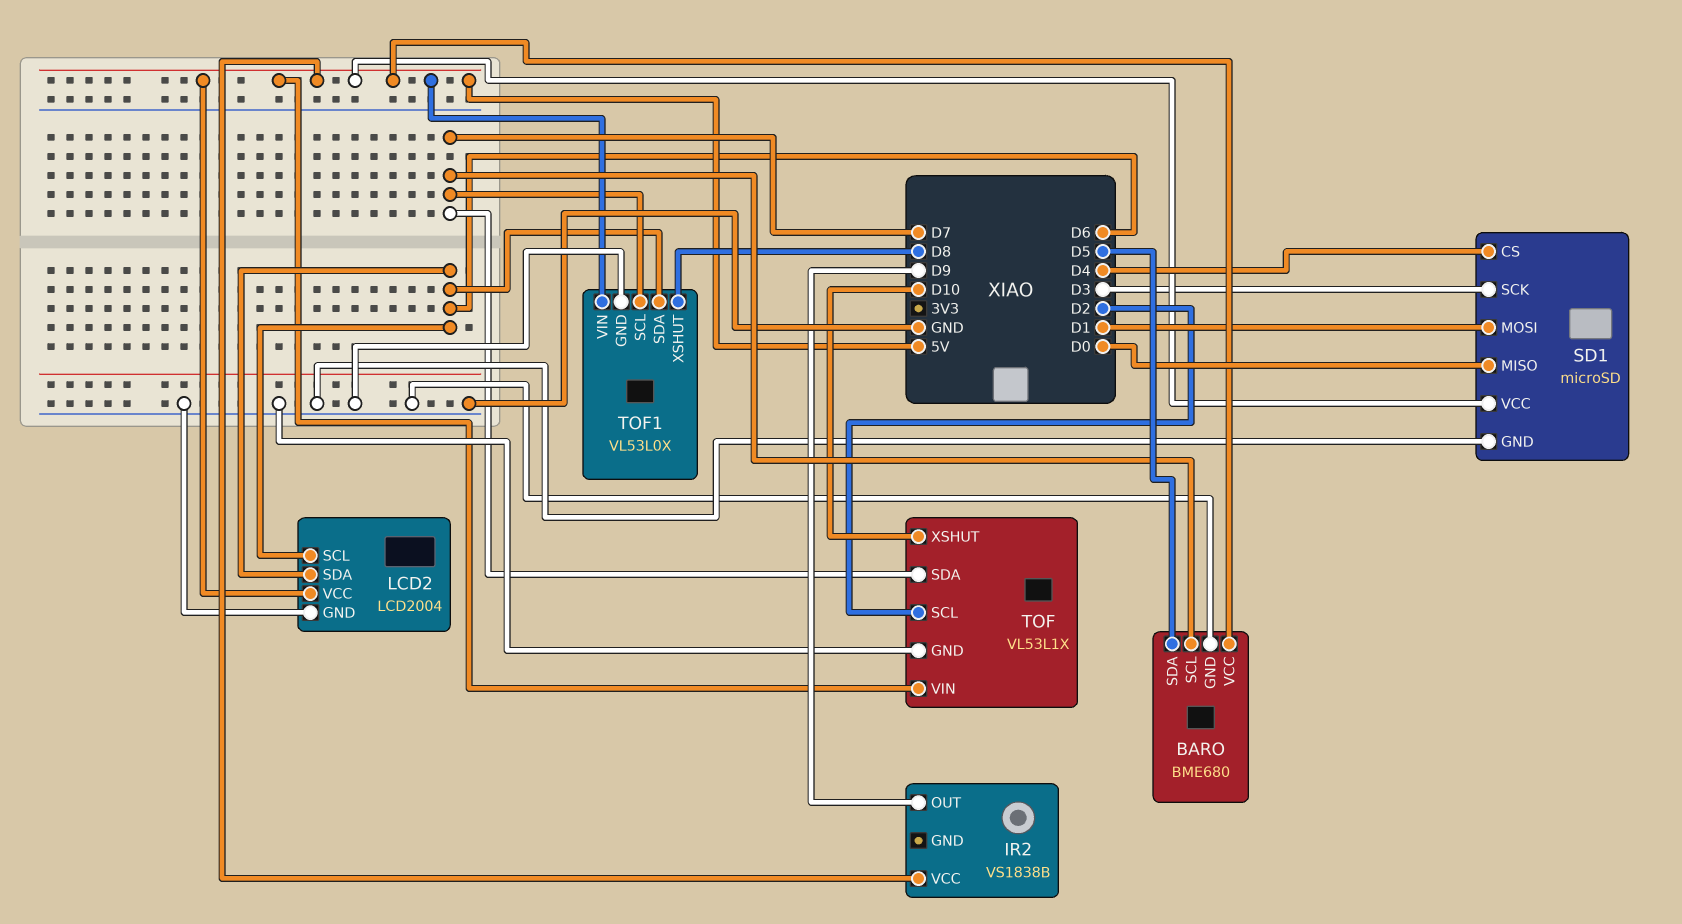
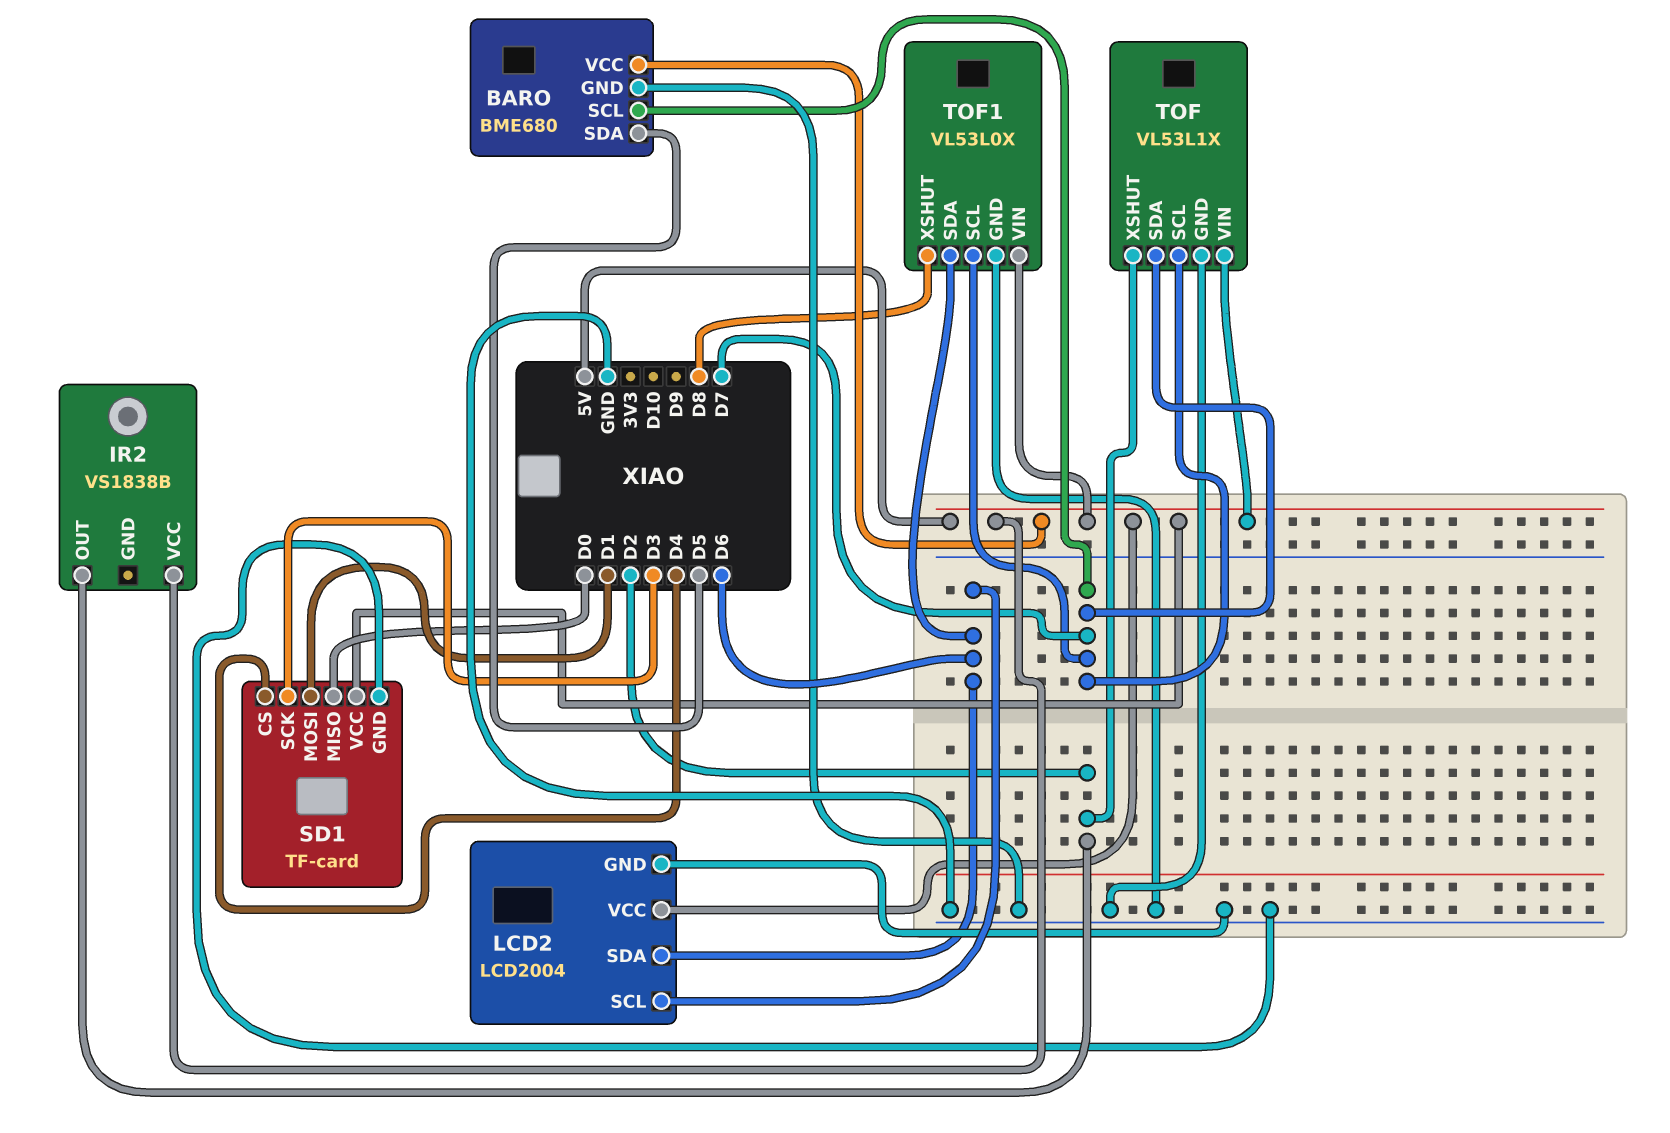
IR2 pin OUT: D9 -> D2
SD1: microSD -> TF-card
TOF pin SCL: D2 -> D7
TOF pin XSHUT: D10 -> D2

